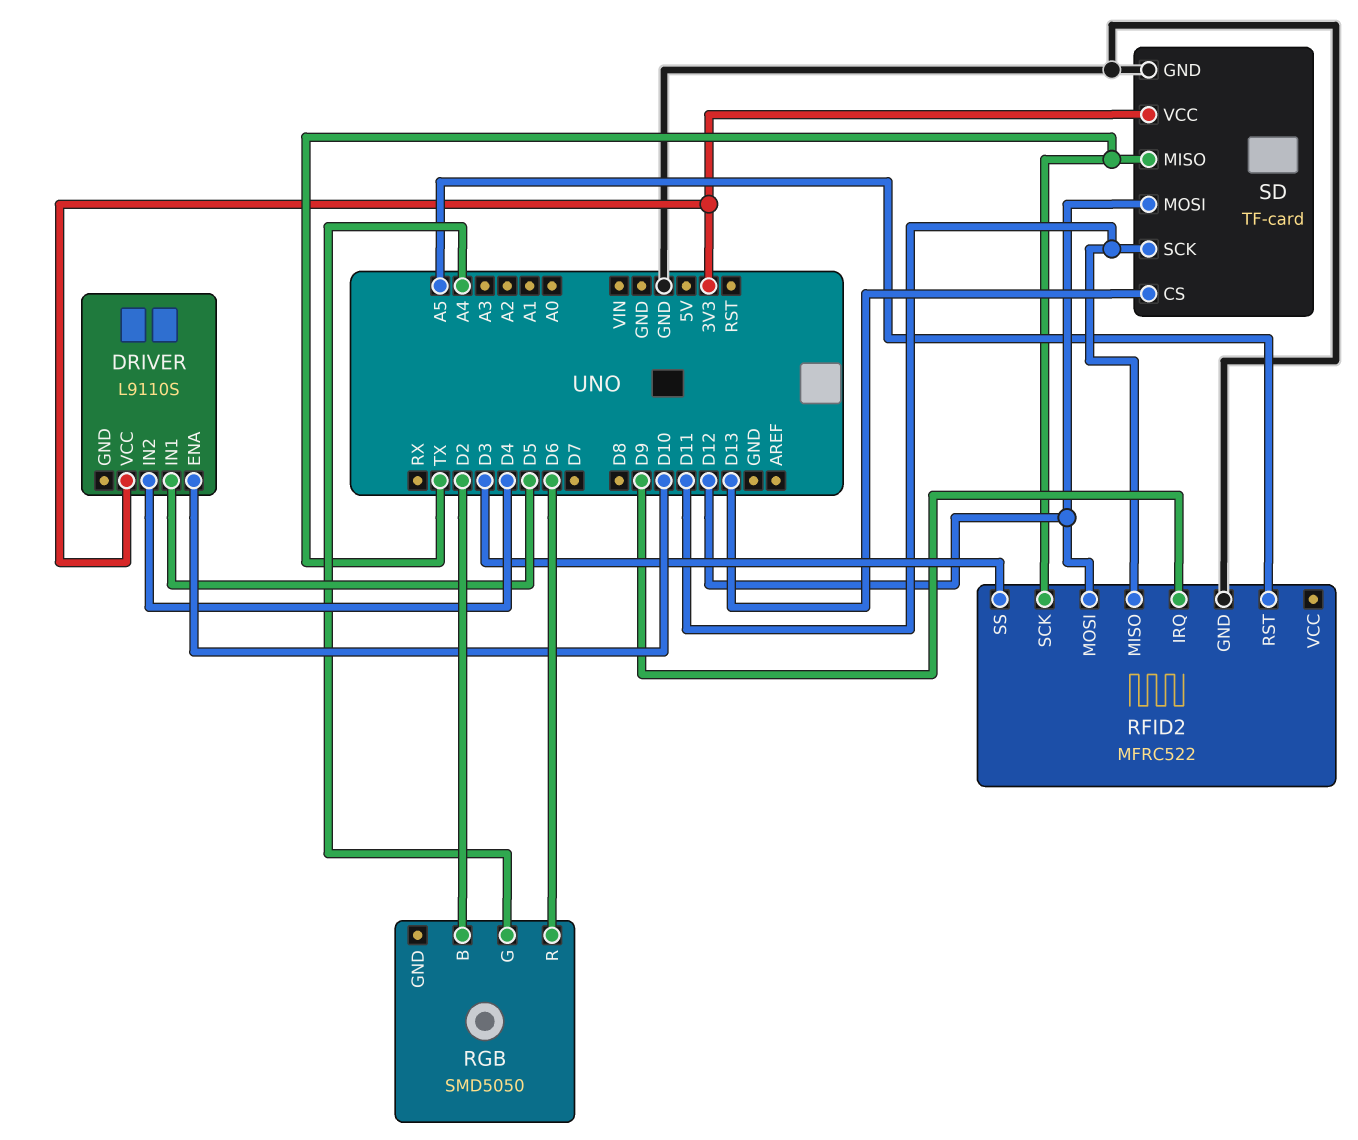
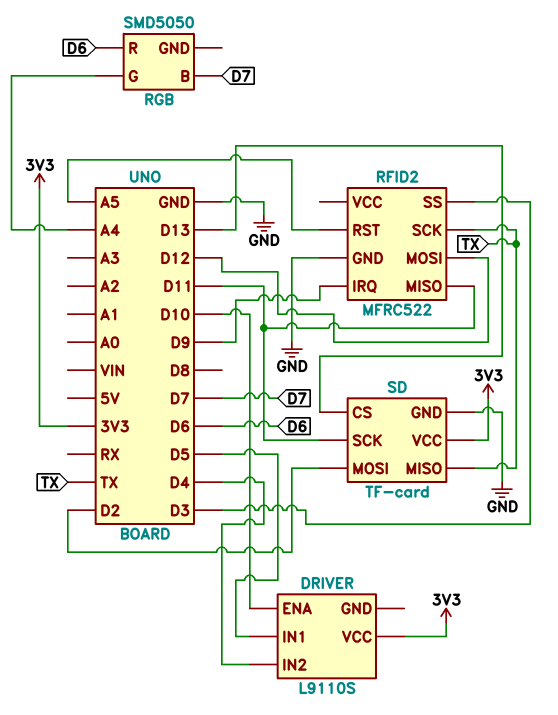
RGB pin B: D2 -> D7
SD pin MOSI: D12 -> D2

